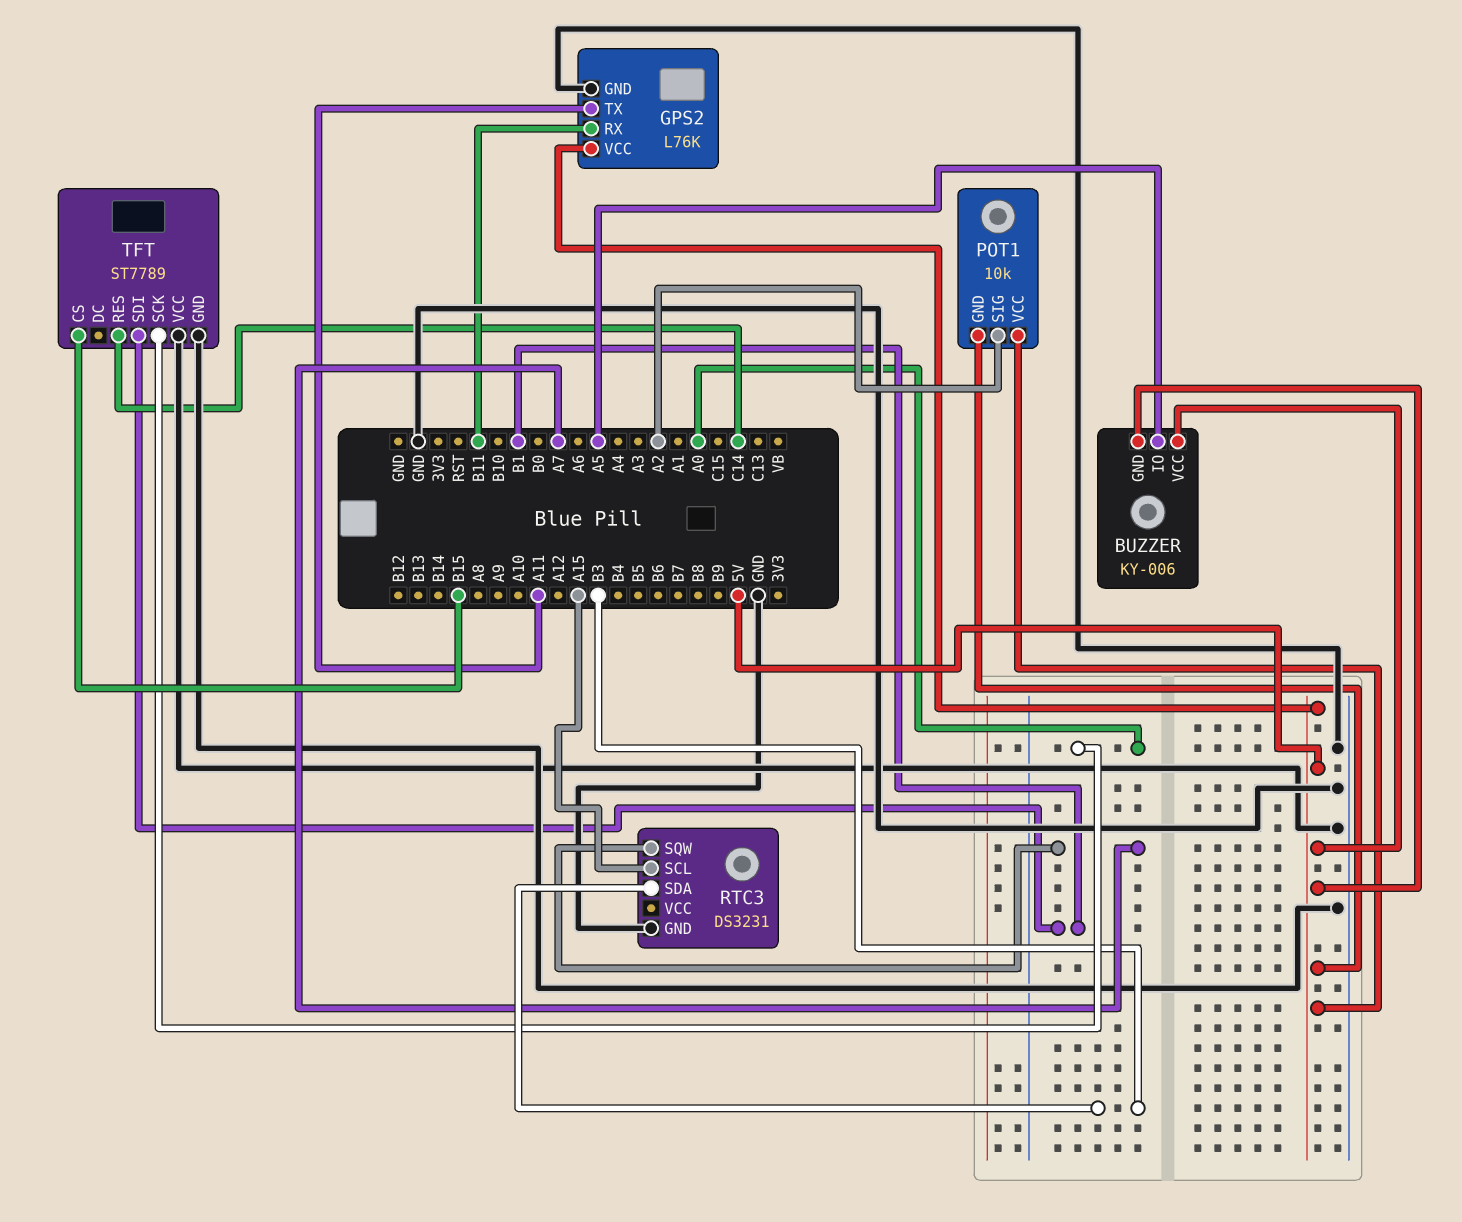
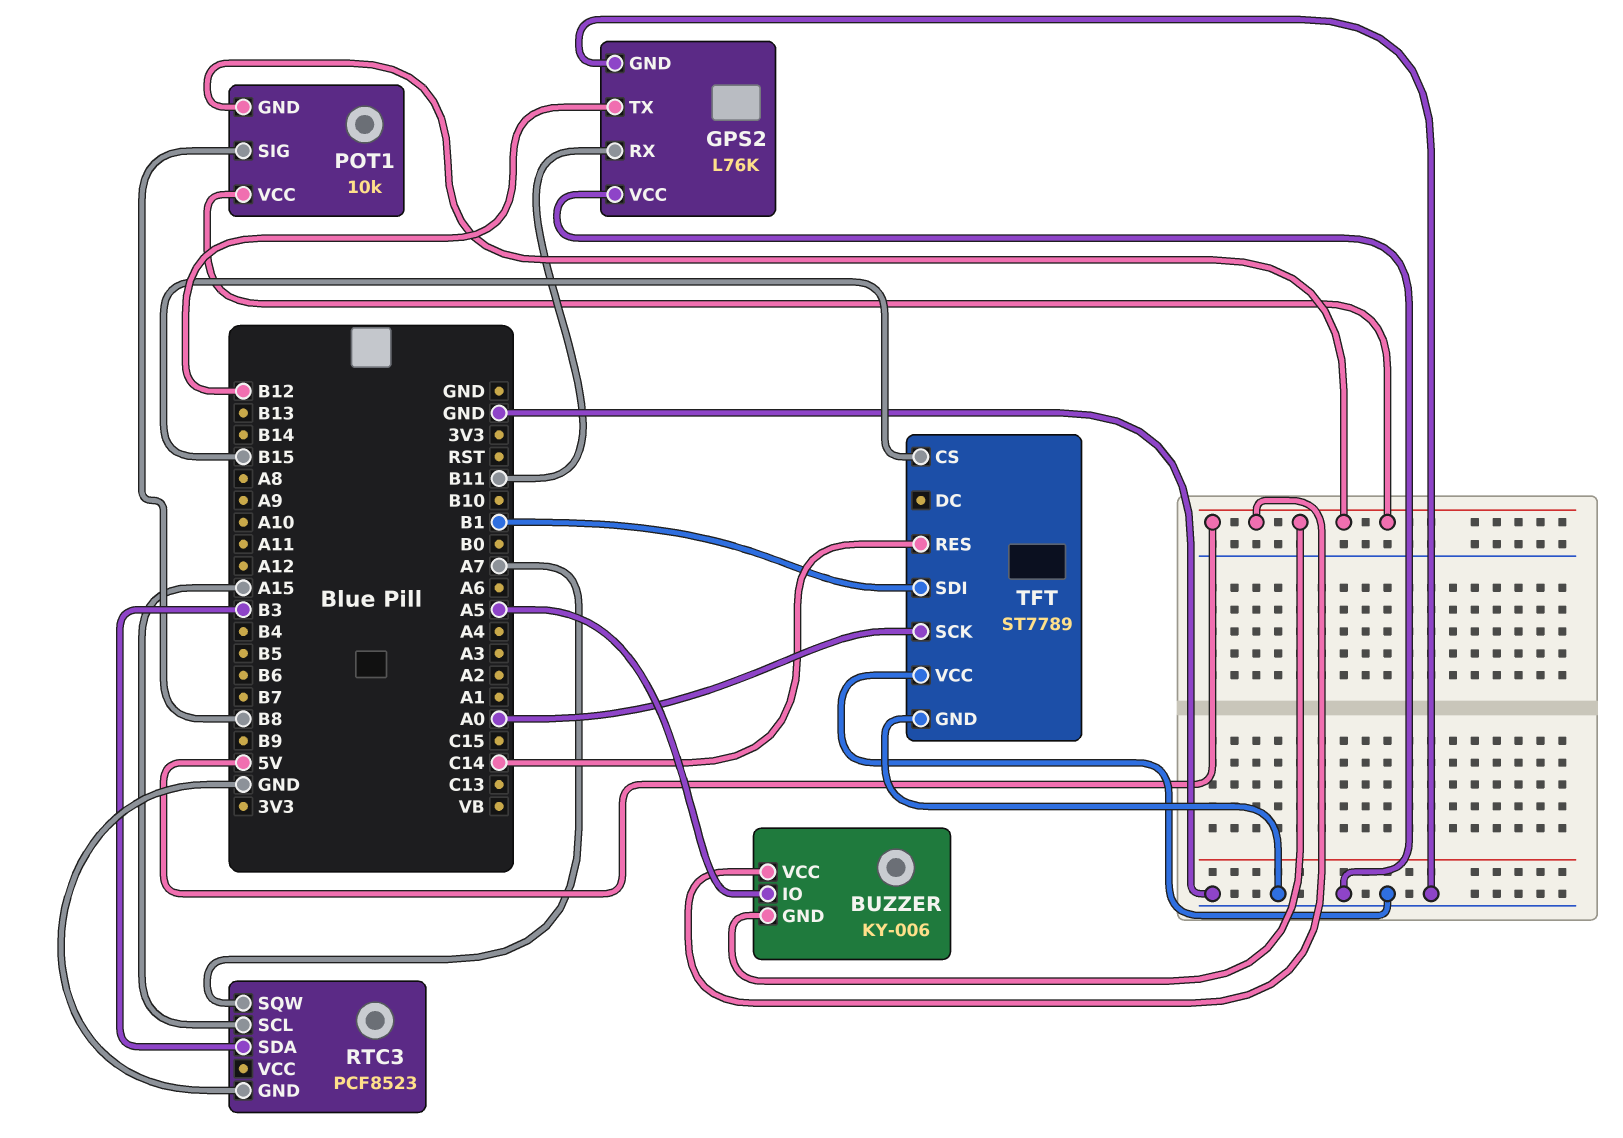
GPS2 pin TX: A11 -> B12
GPS2 pin VCC: 5V -> GND
POT1 pin SIG: A2 -> B8
RTC3: DS3231 -> PCF8523

